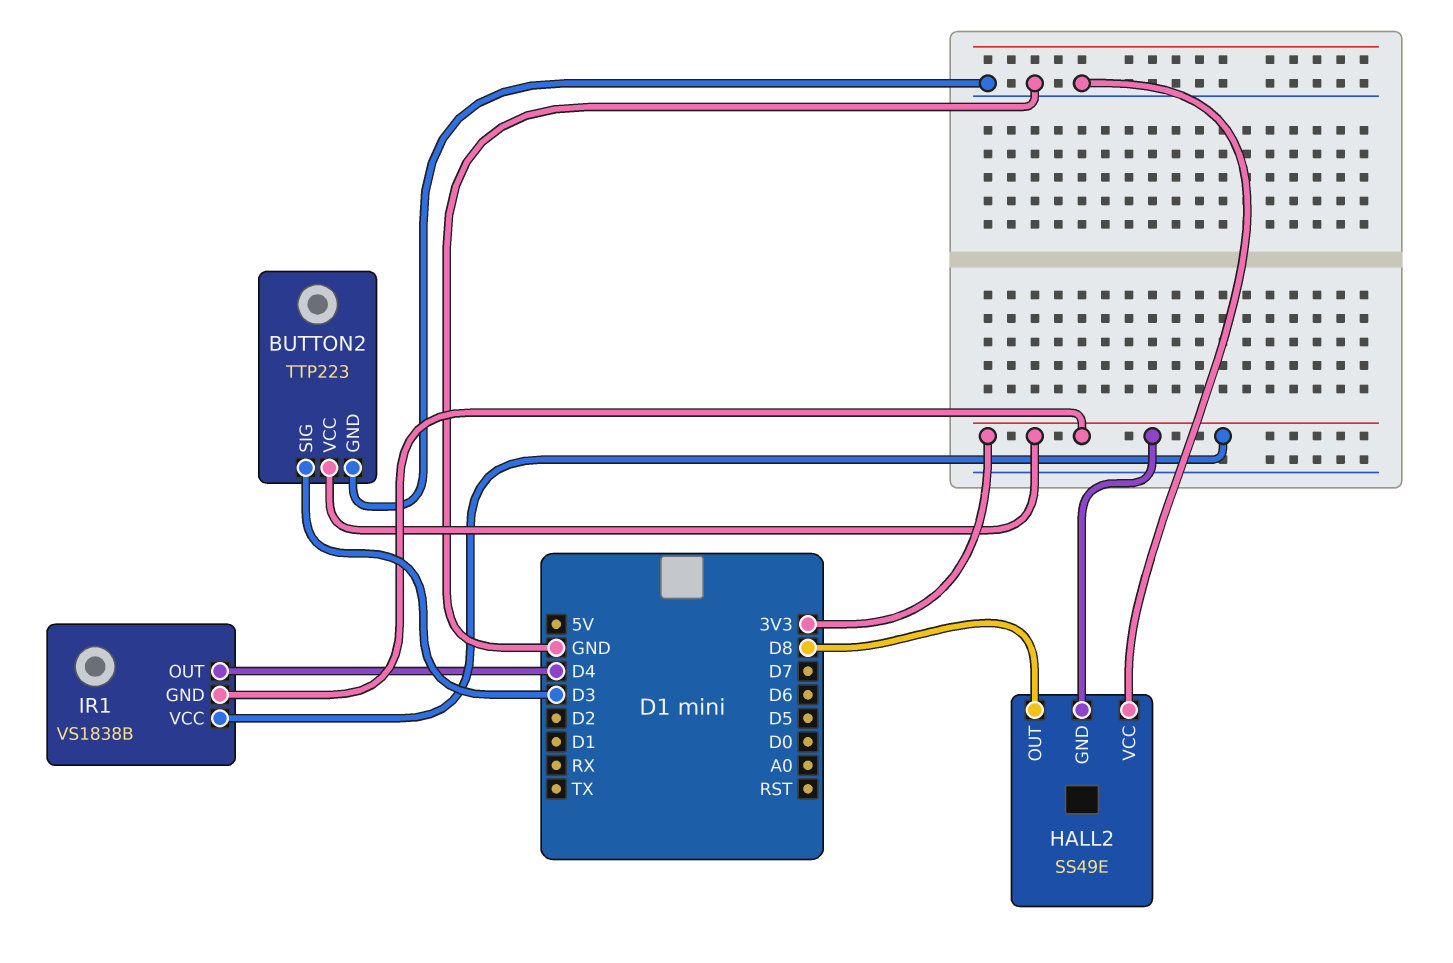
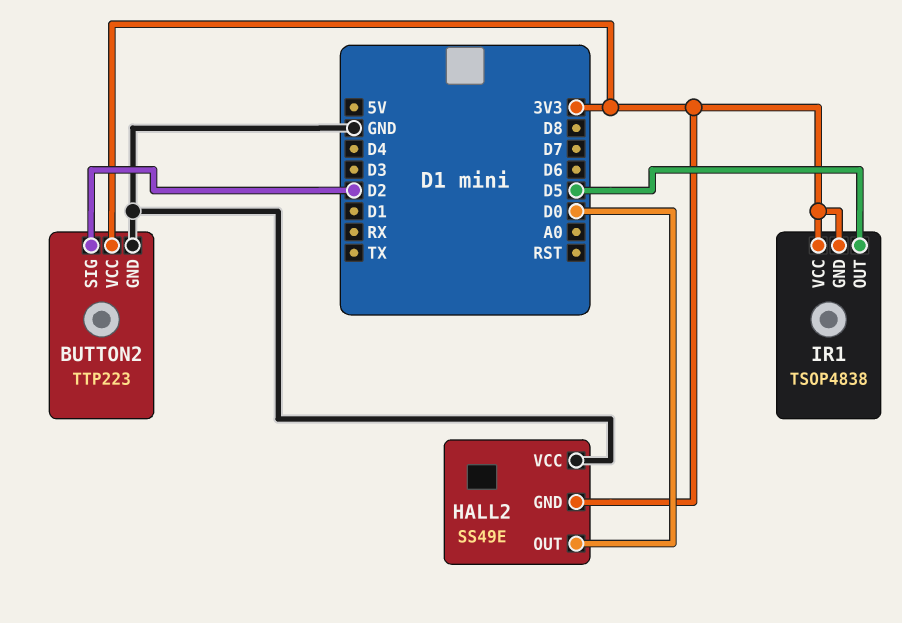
BUTTON2 pin SIG: D3 -> D2
HALL2 pin OUT: D8 -> D0
IR1: VS1838B -> TSOP4838
IR1 pin OUT: D4 -> D5

